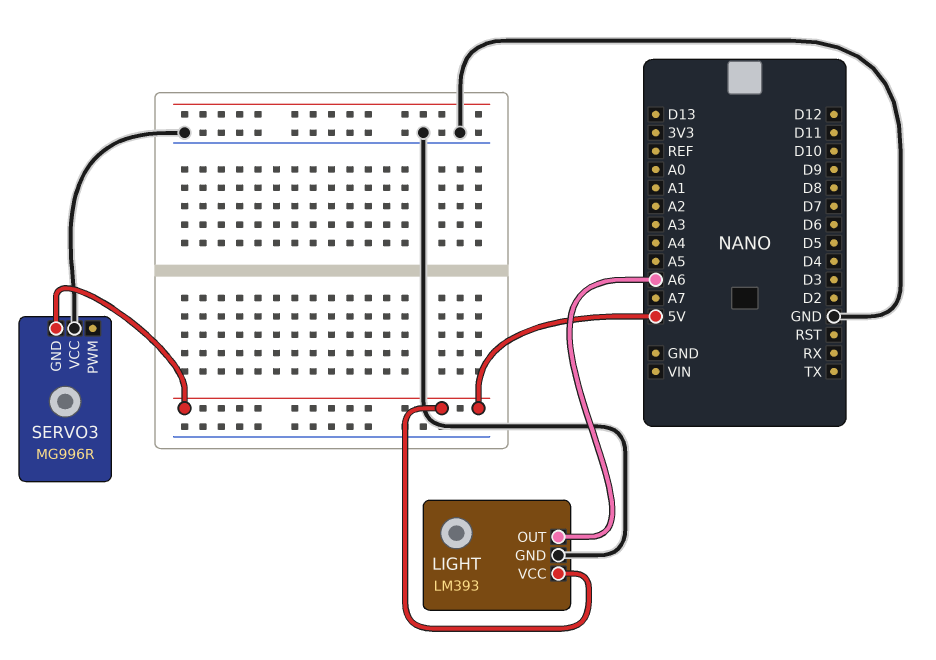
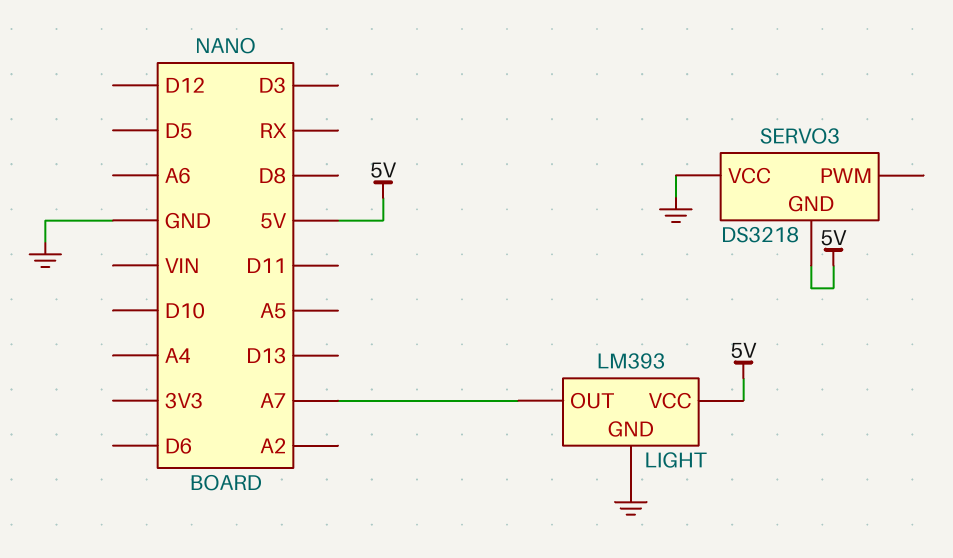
LIGHT pin OUT: A6 -> A7
SERVO3: MG996R -> DS3218

